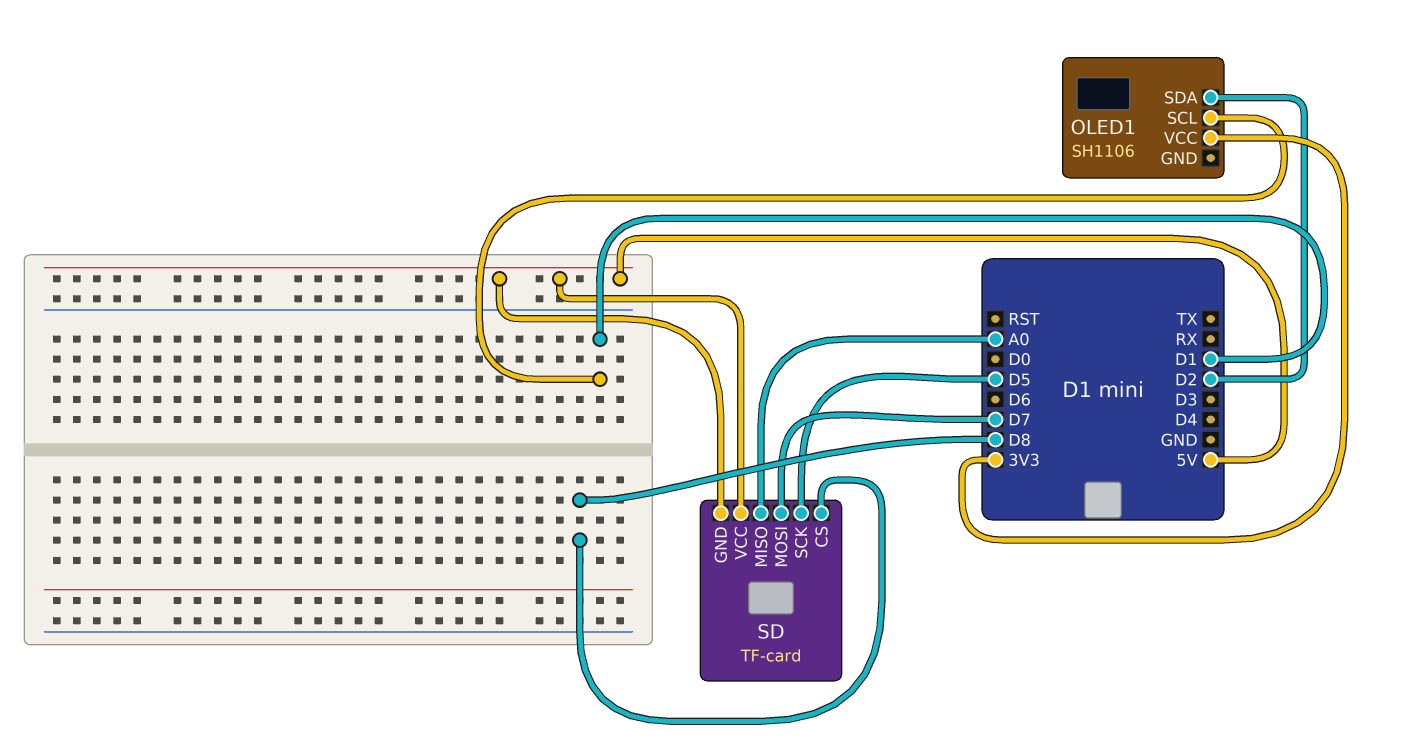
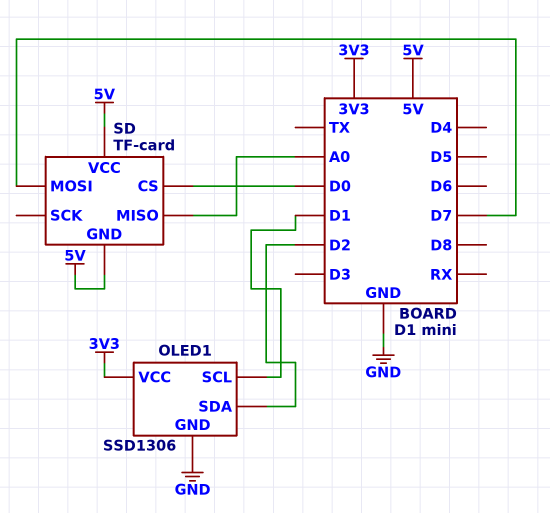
OLED1: SH1106 -> SSD1306
OLED1 pin GND: none -> GND
SD pin CS: D8 -> D0
SD pin SCK: D5 -> none

